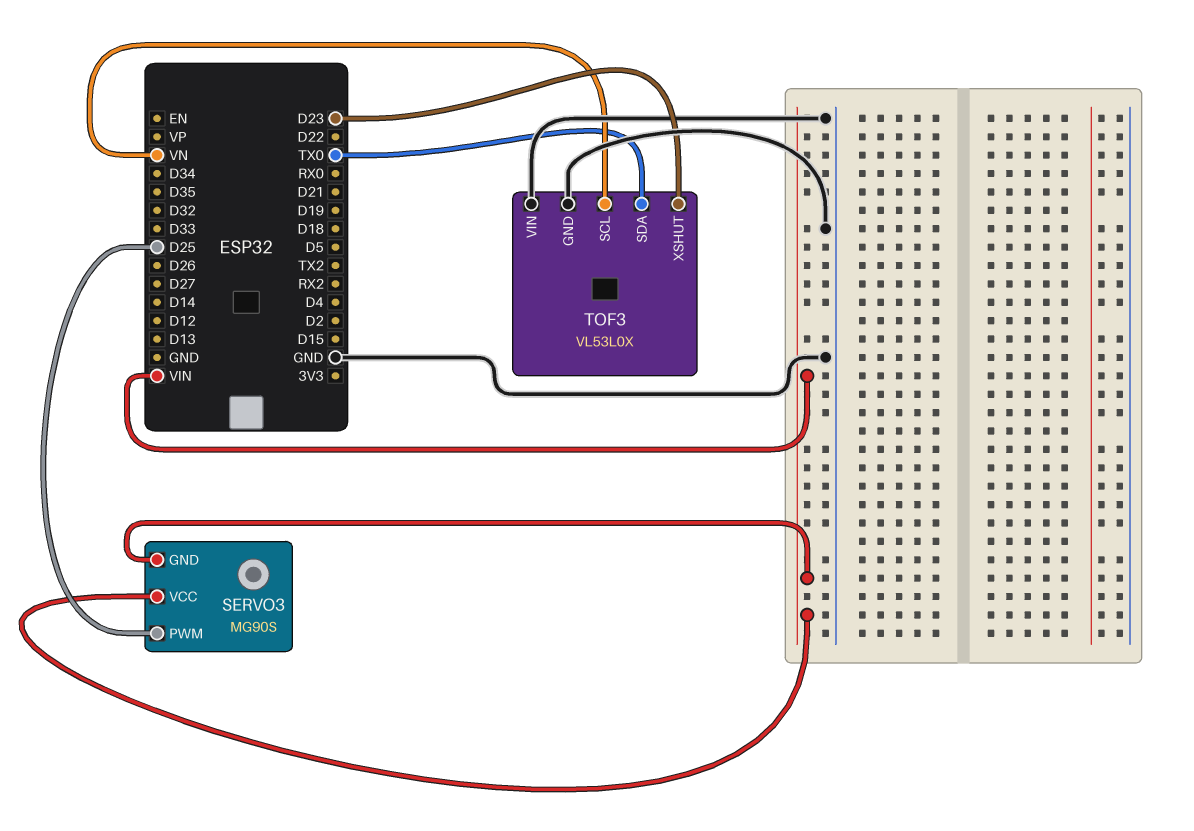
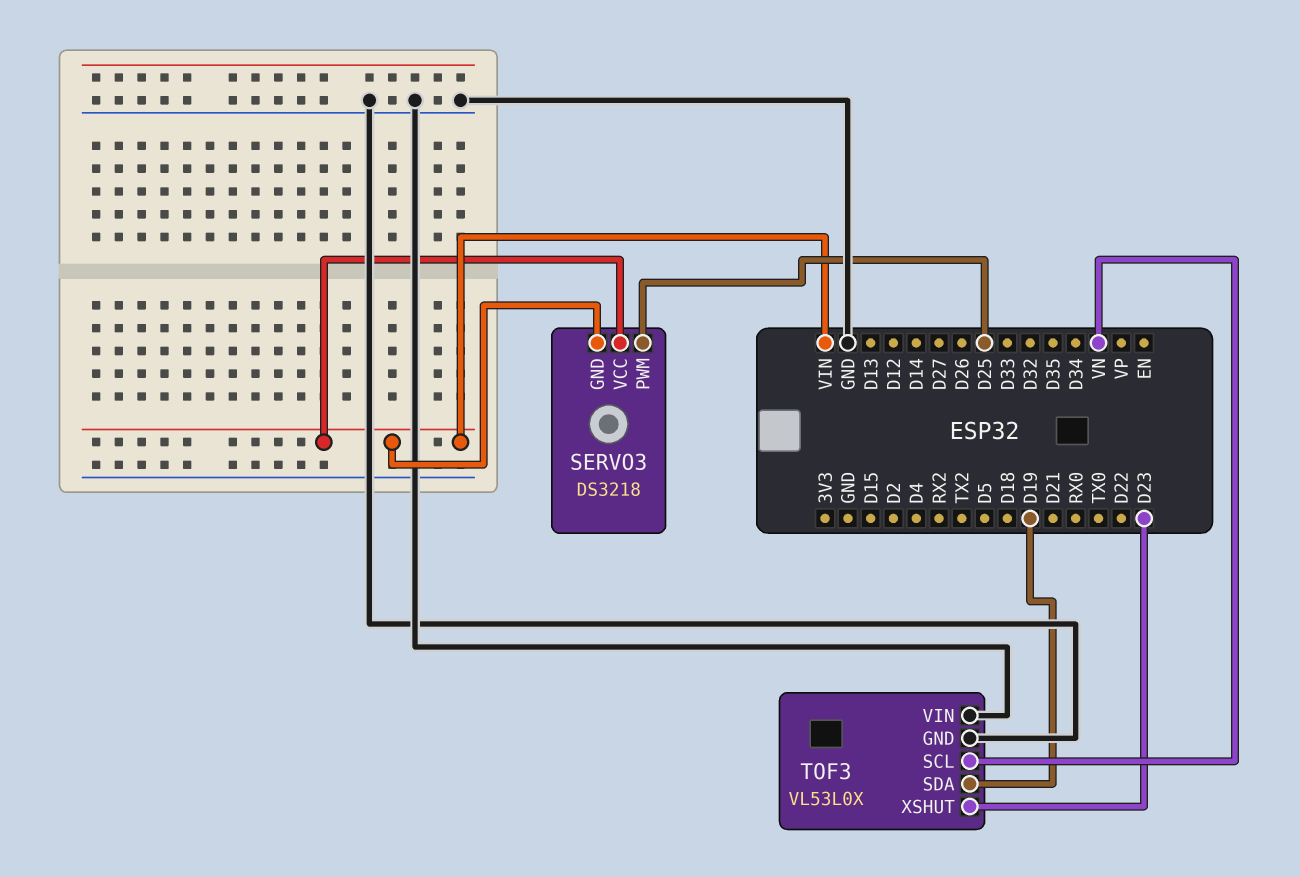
SERVO3: MG90S -> DS3218
TOF3 pin SDA: TX0 -> D19

